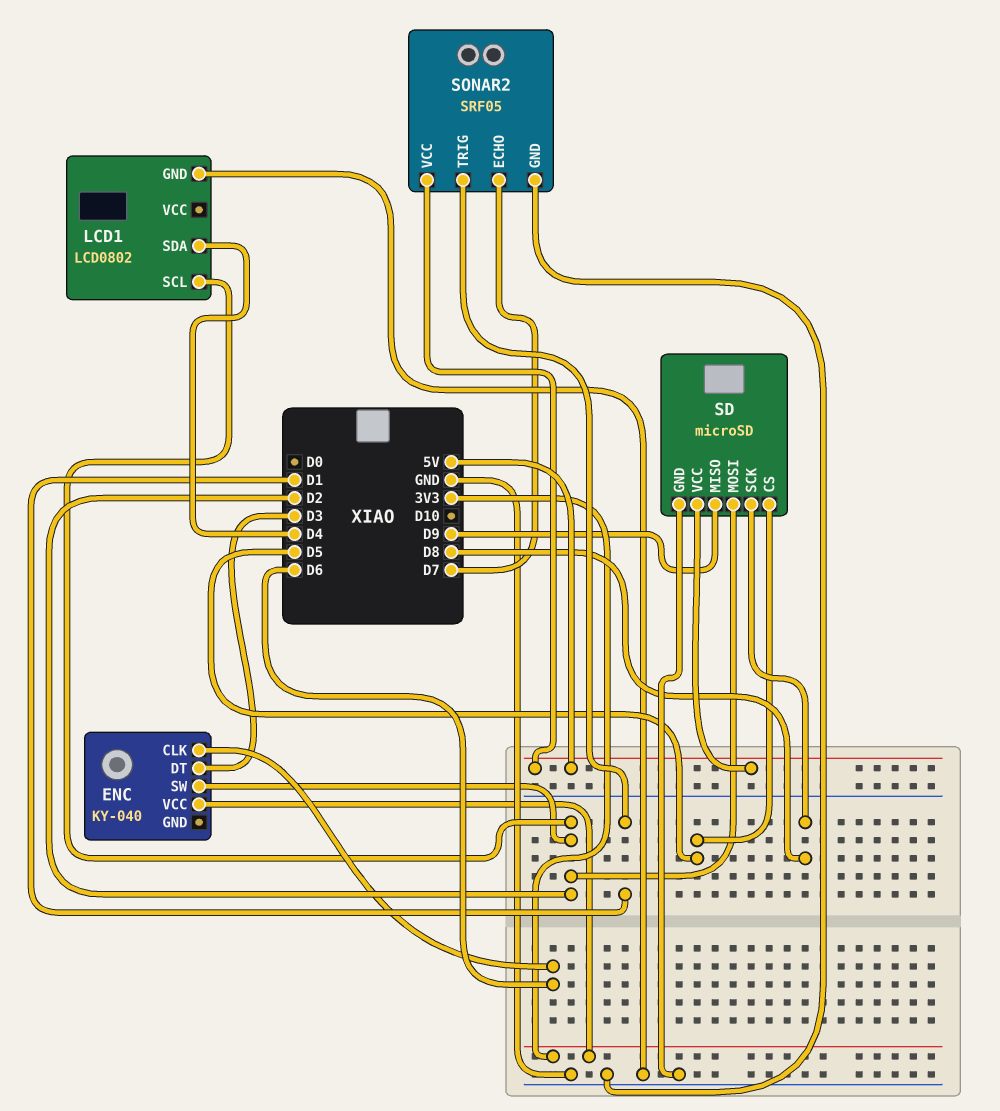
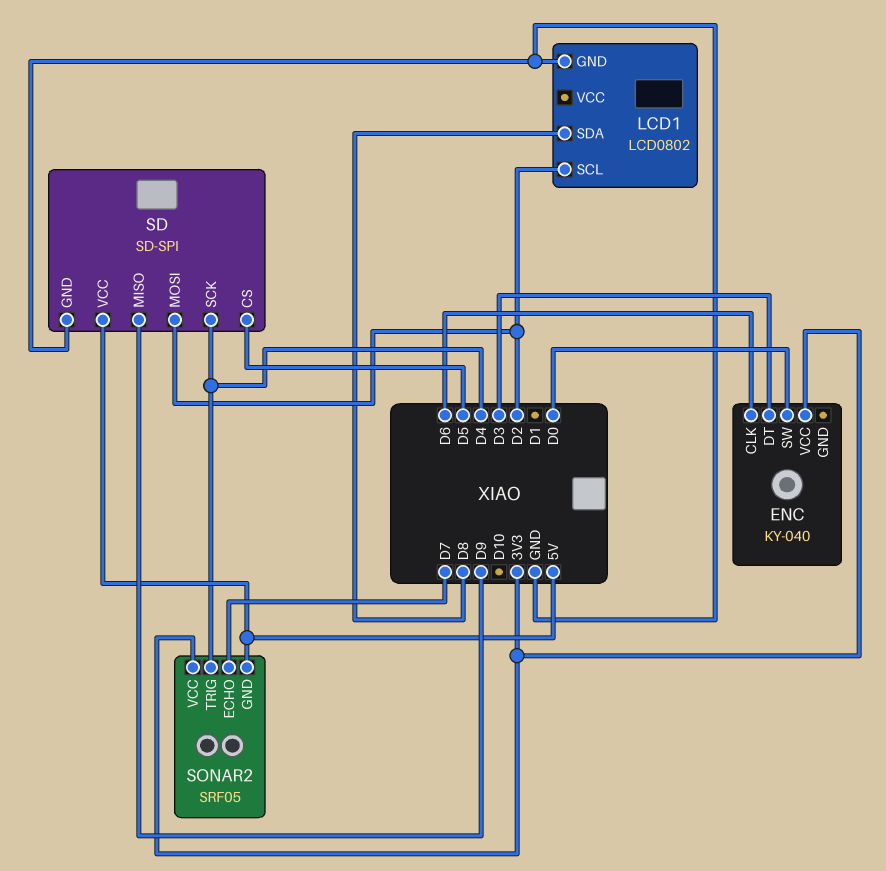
ENC pin SW: D2 -> D0
LCD1 pin SDA: D4 -> D8
SD: microSD -> SD-SPI
SD pin SCK: D8 -> D4
SONAR2 pin GND: GND -> 5V
SONAR2 pin TRIG: D1 -> D4
SONAR2 pin VCC: 5V -> 3V3

